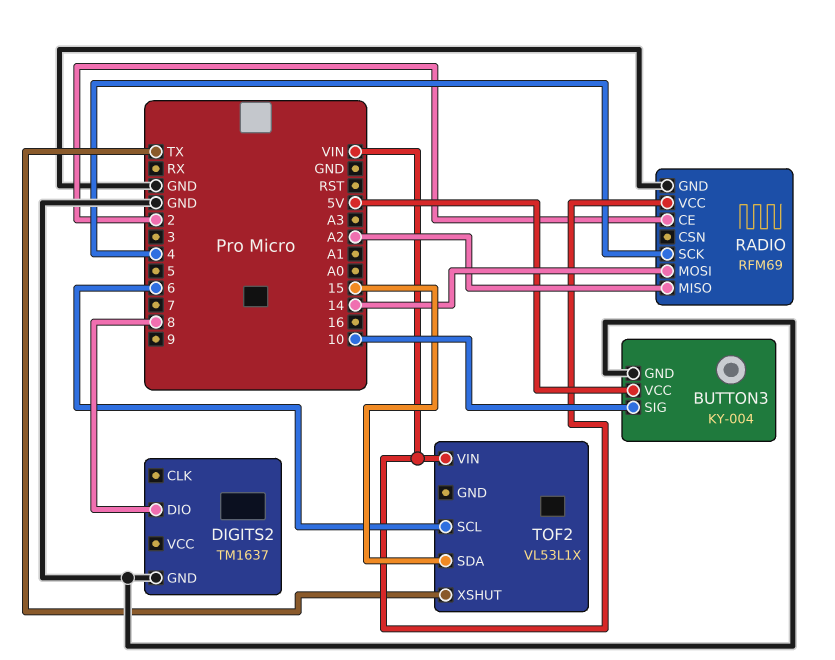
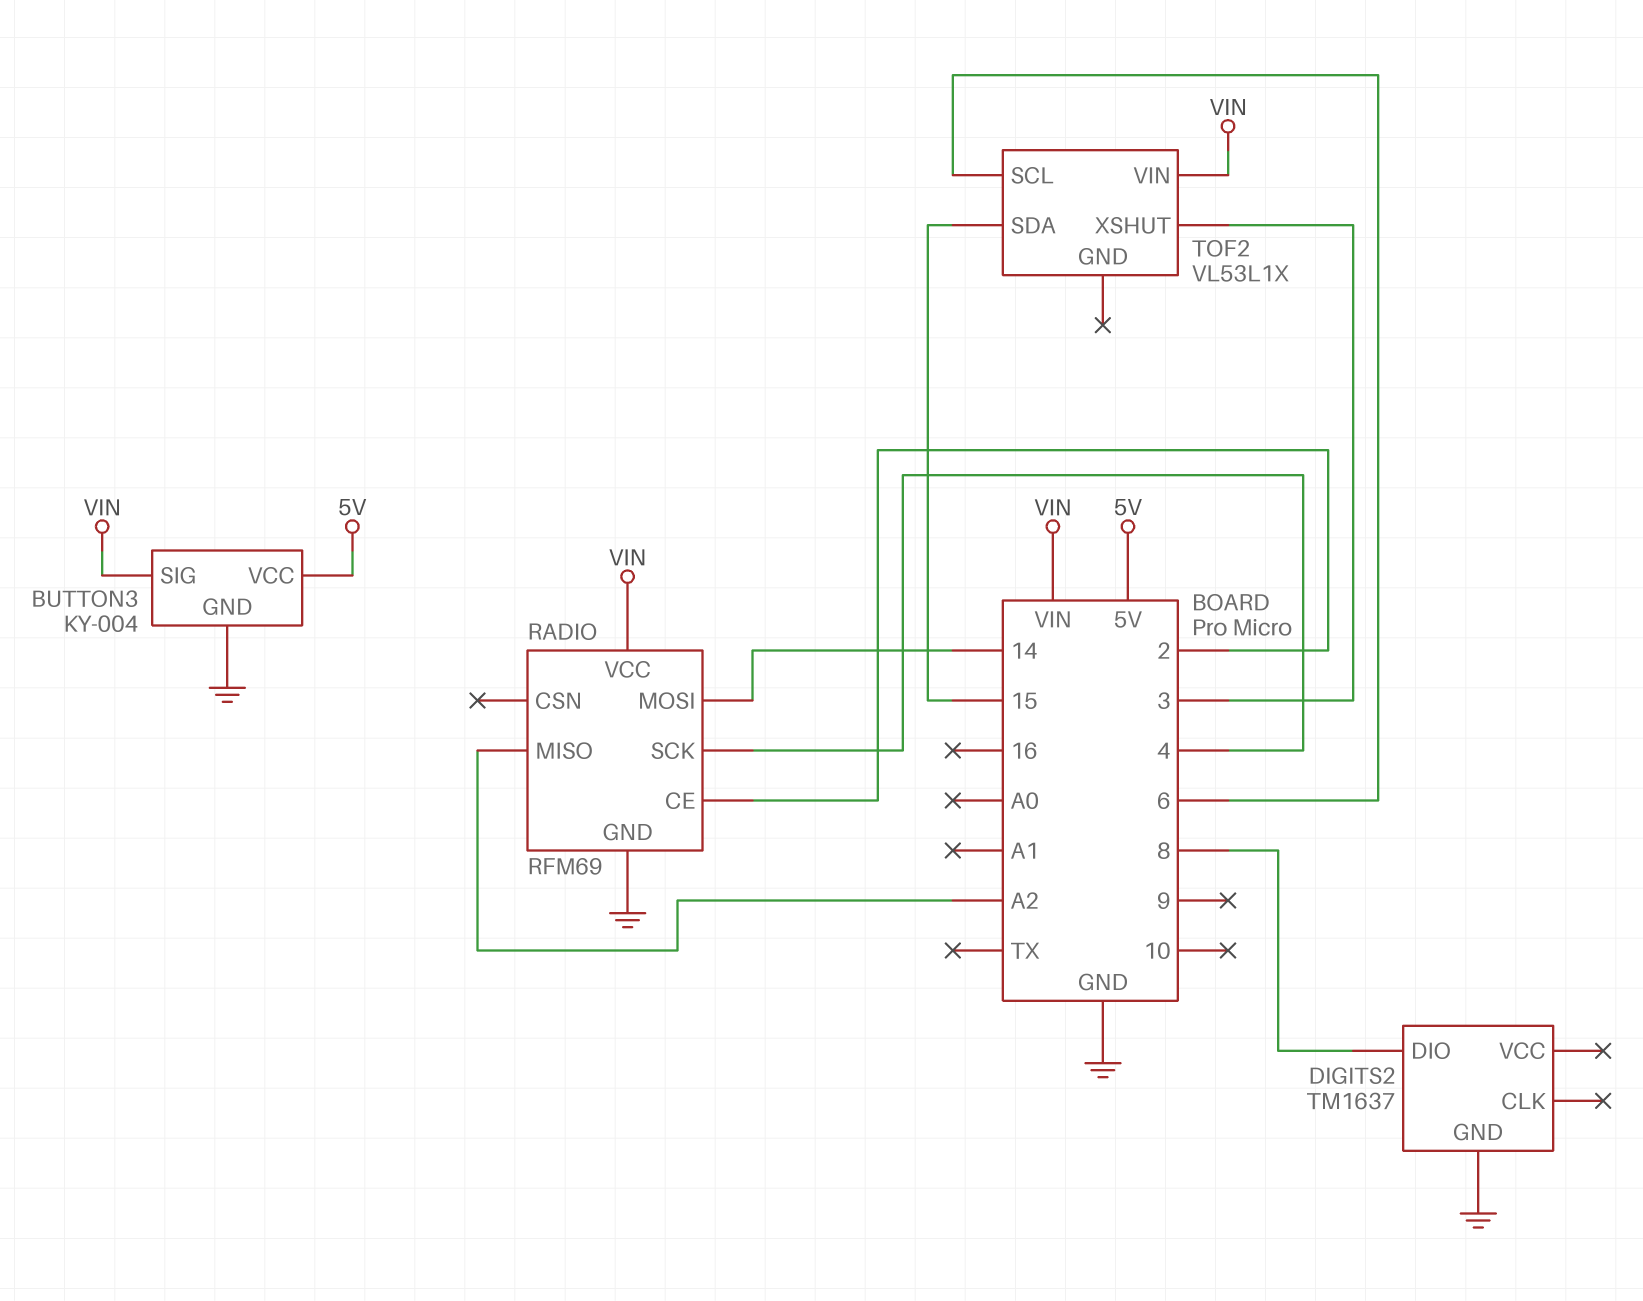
BUTTON3 pin SIG: 10 -> VIN
TOF2 pin XSHUT: TX -> 3

